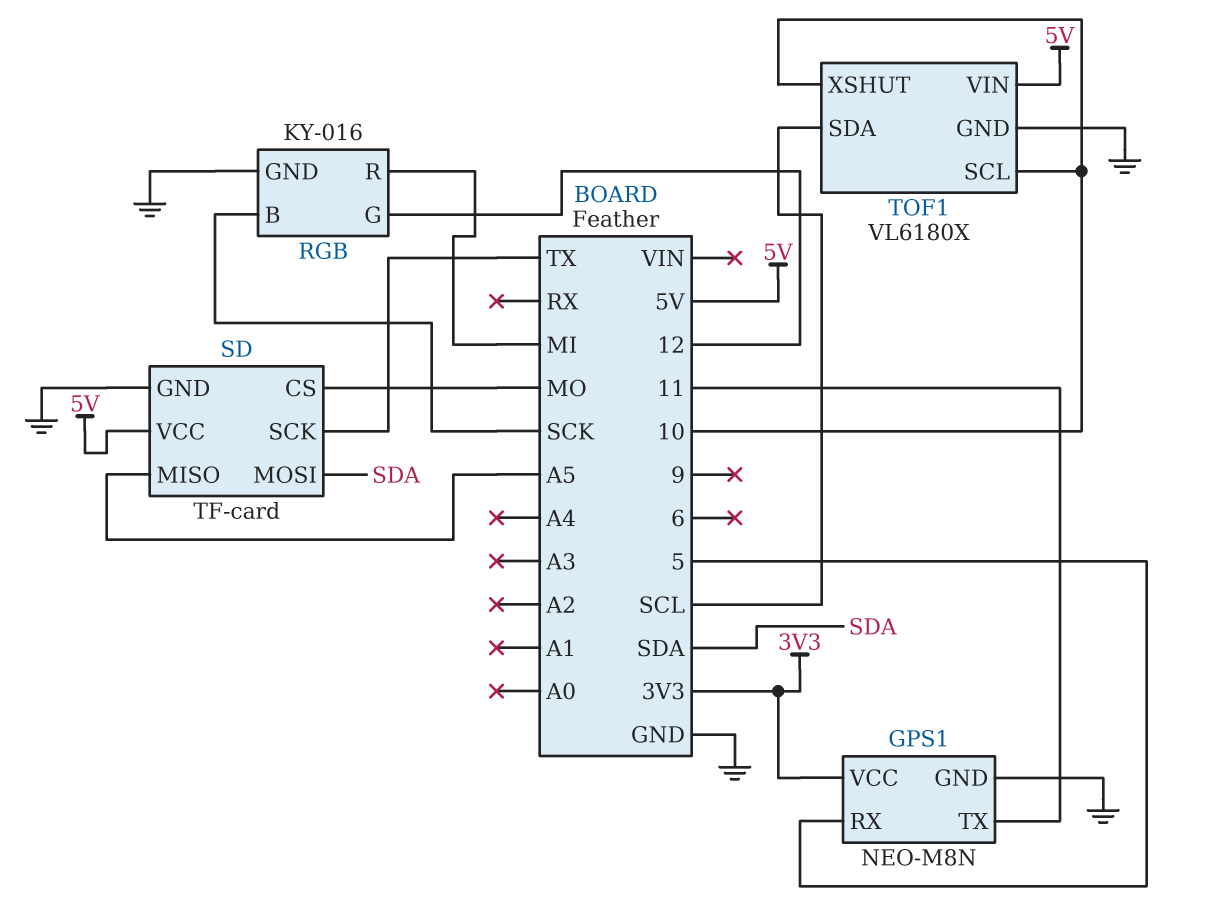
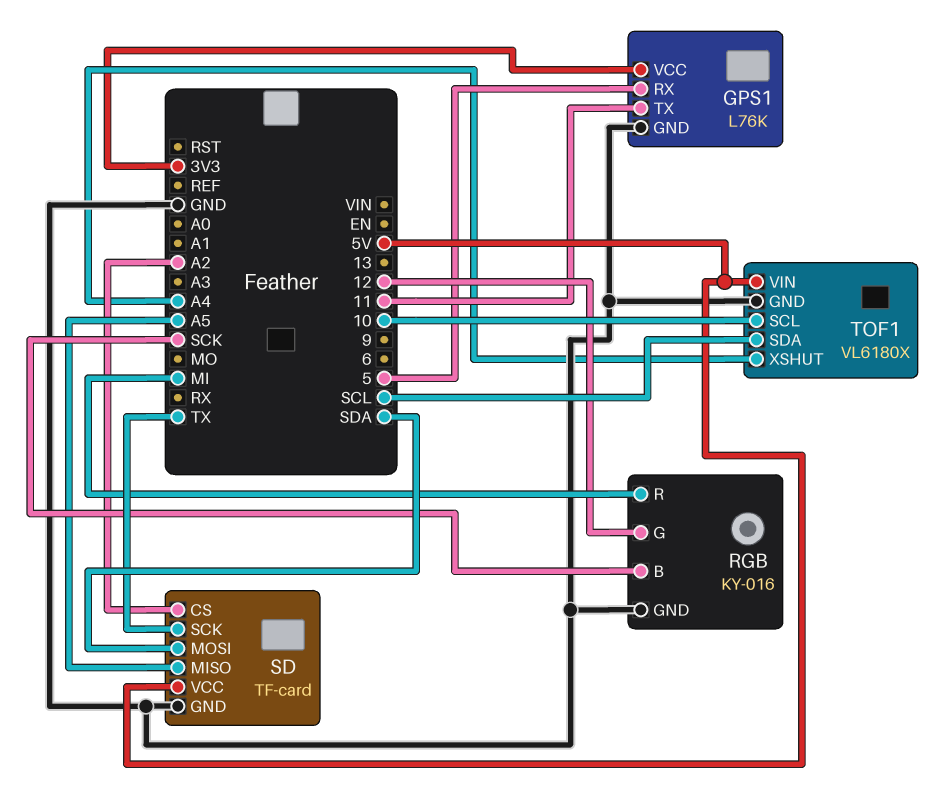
GPS1: NEO-M8N -> L76K
SD pin CS: MO -> A2
TOF1 pin XSHUT: 10 -> A4

